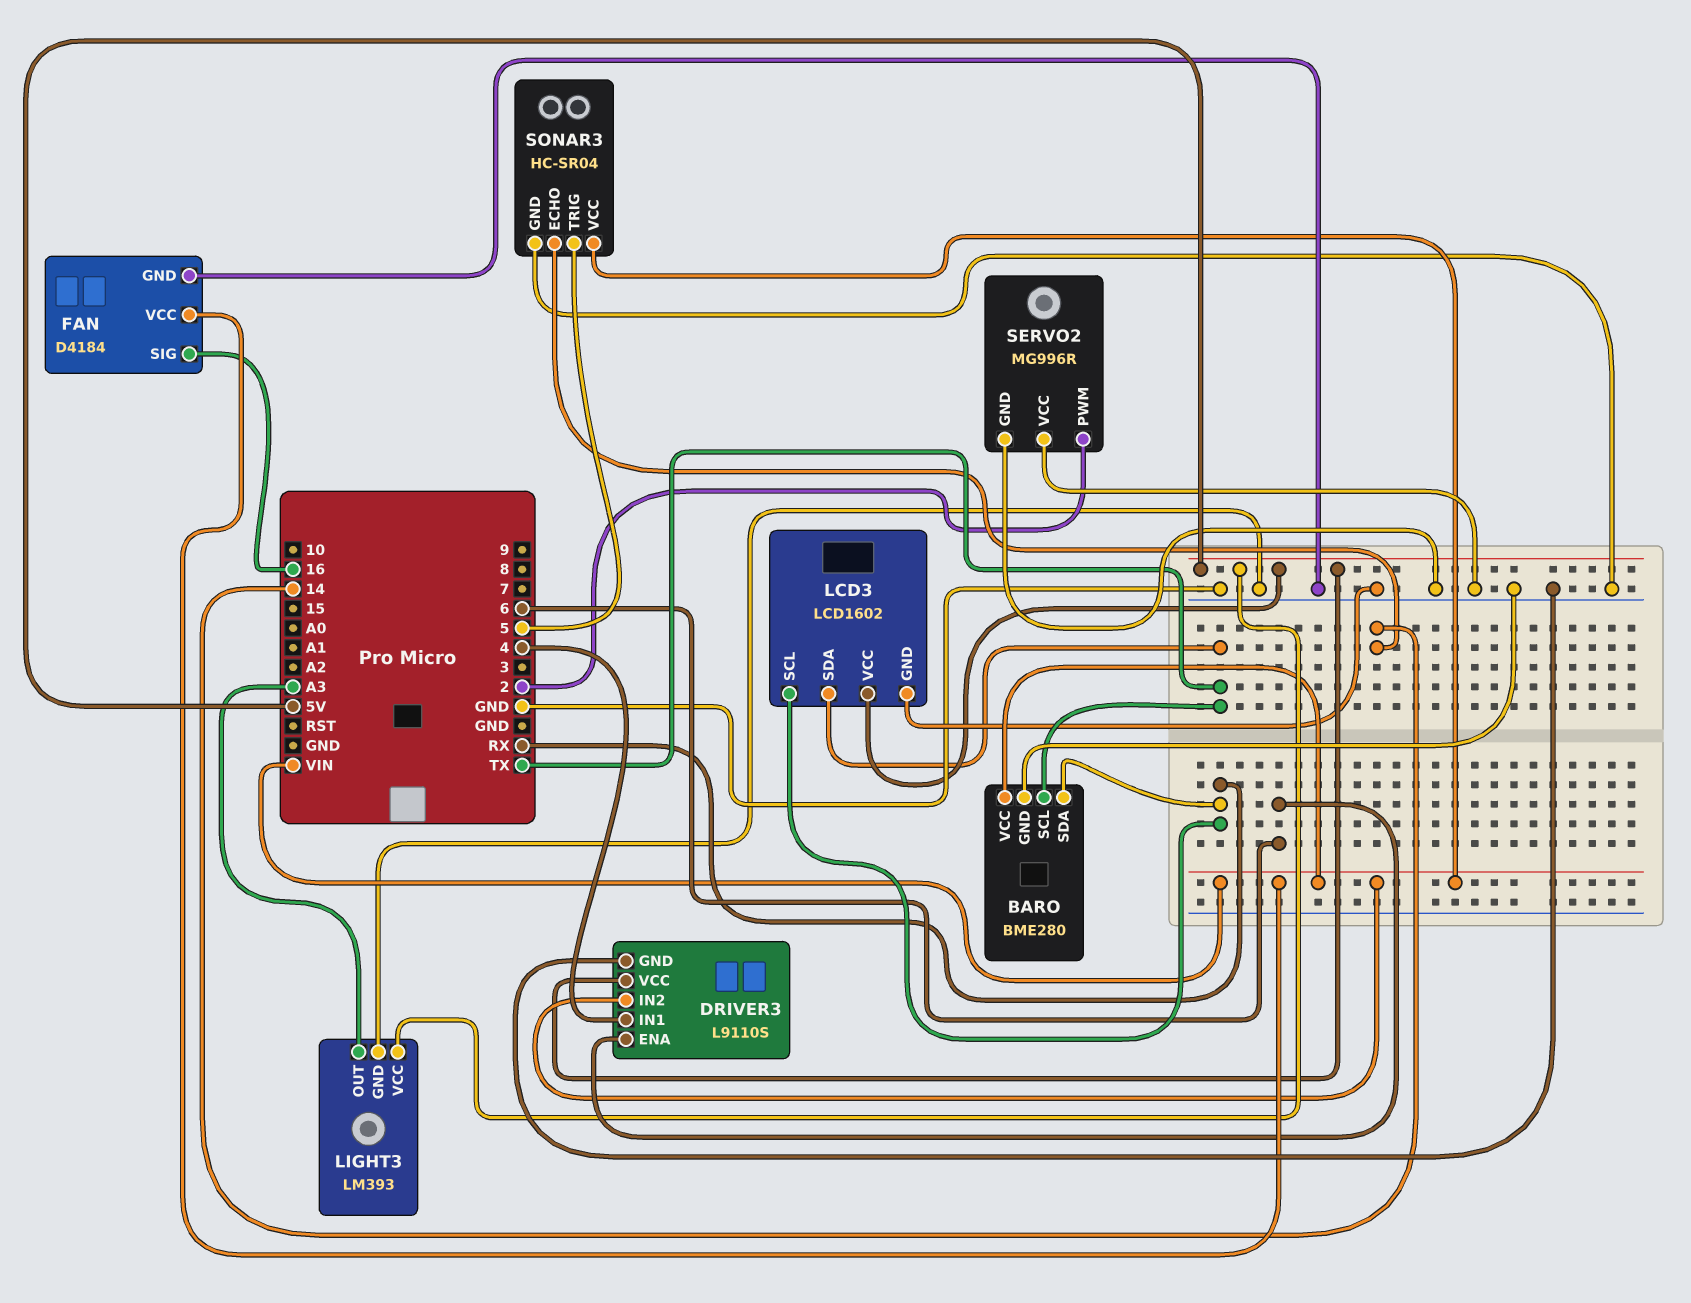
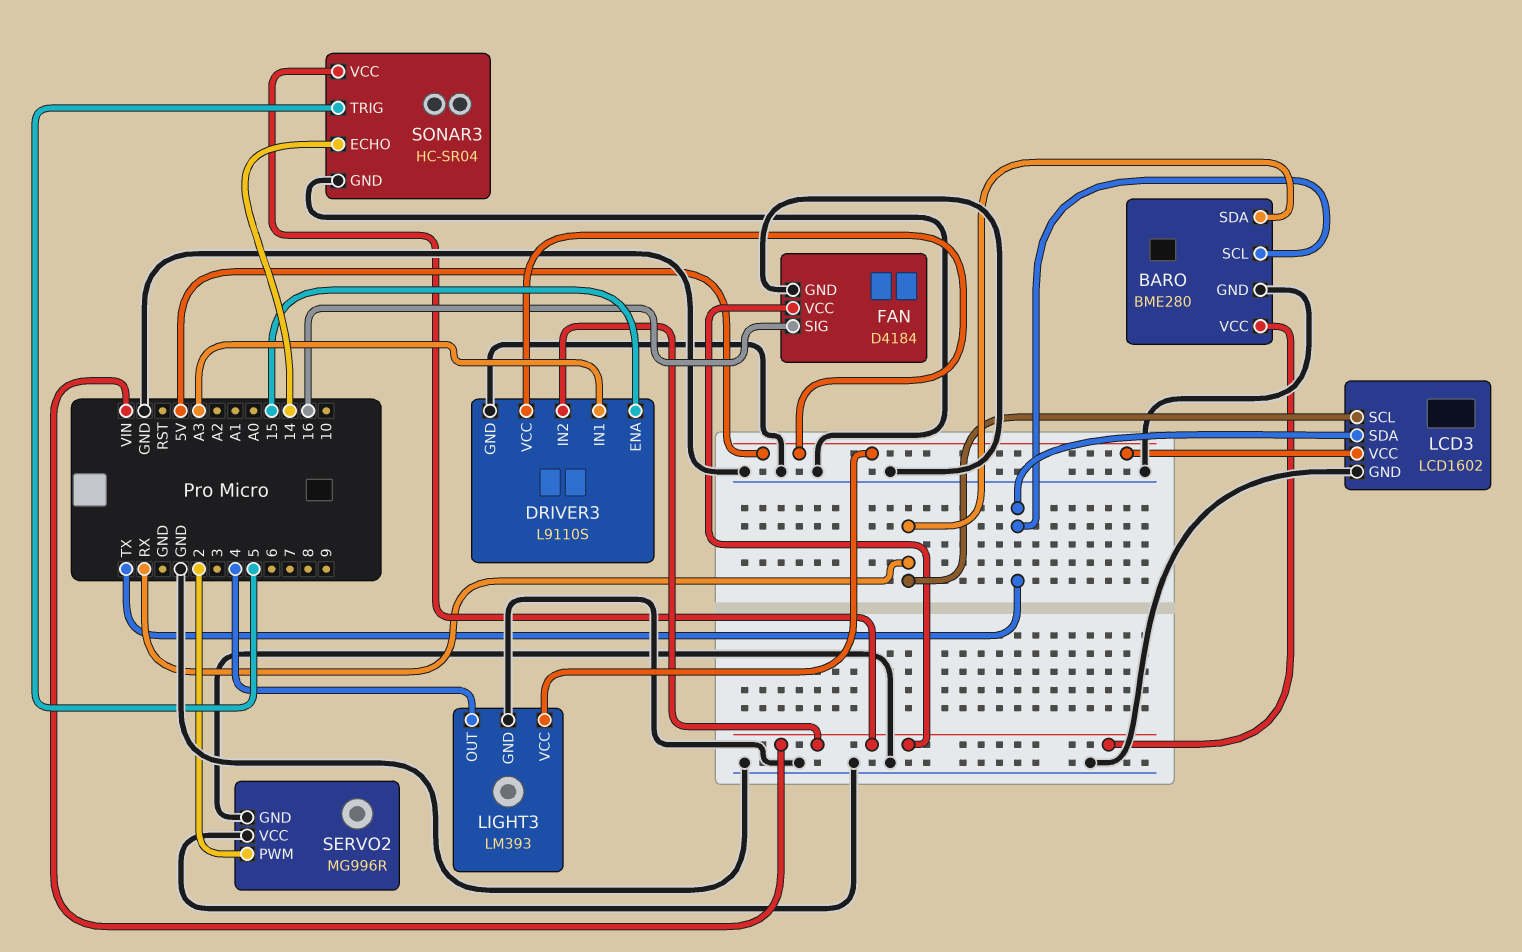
DRIVER3 pin ENA: 6 -> 15
DRIVER3 pin IN1: 4 -> A3
LIGHT3 pin OUT: A3 -> 4

